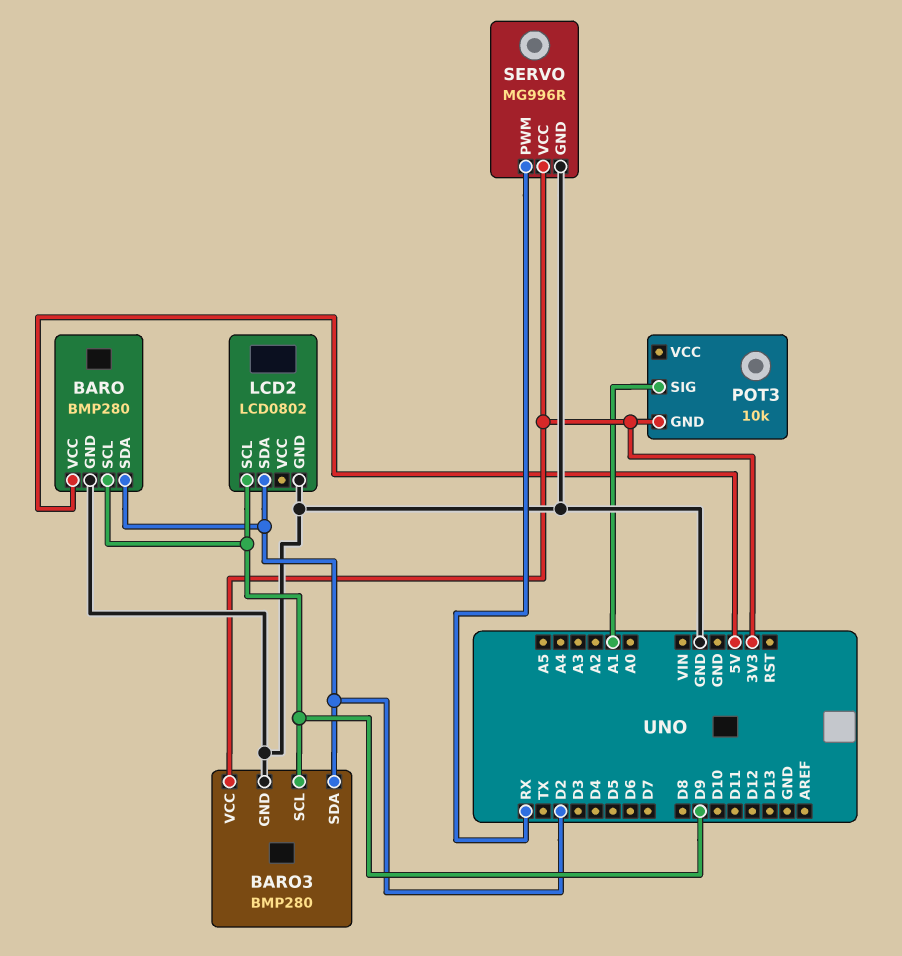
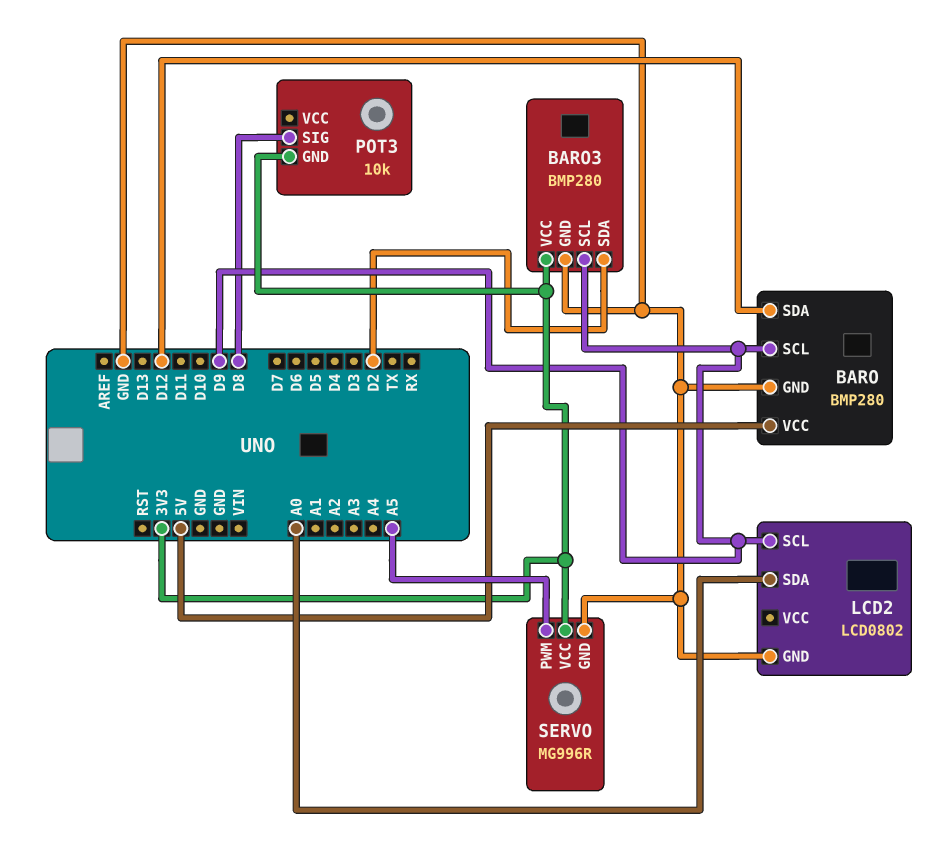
BARO pin SDA: D2 -> D12
LCD2 pin SDA: D2 -> A0
POT3 pin SIG: A1 -> D8
SERVO pin PWM: RX -> A5

